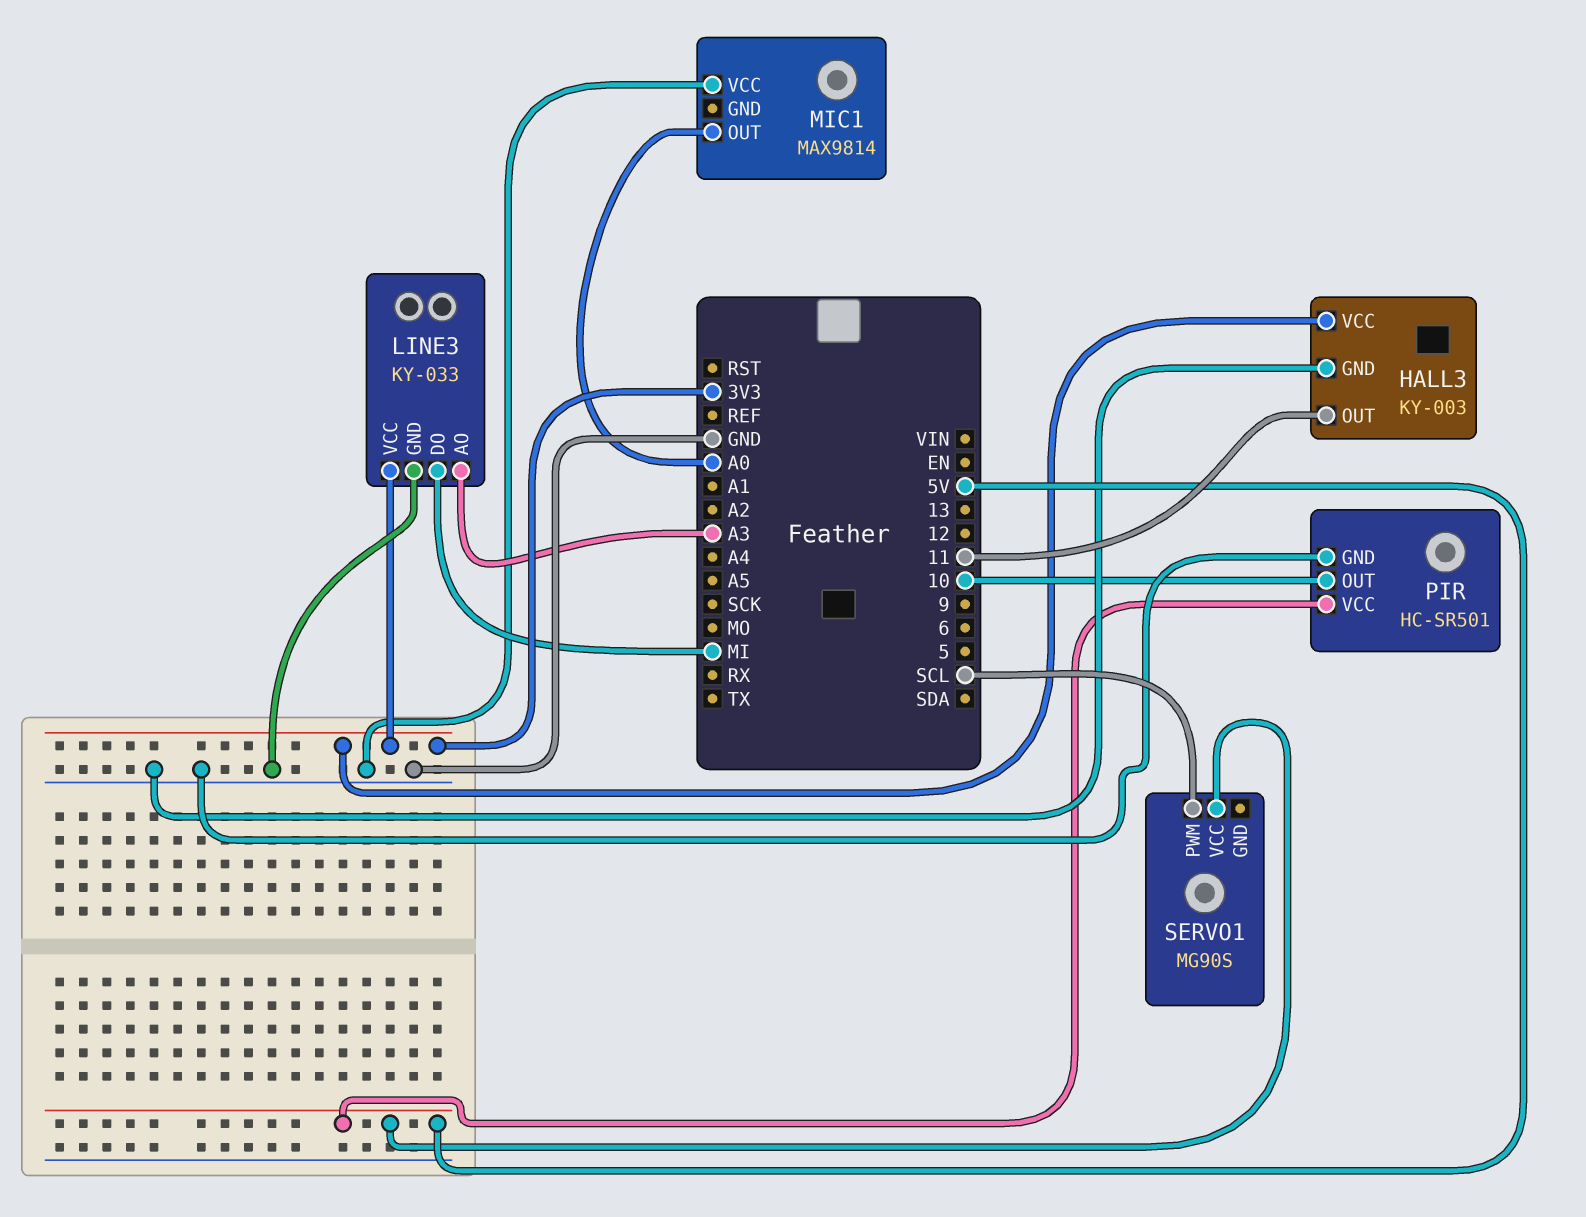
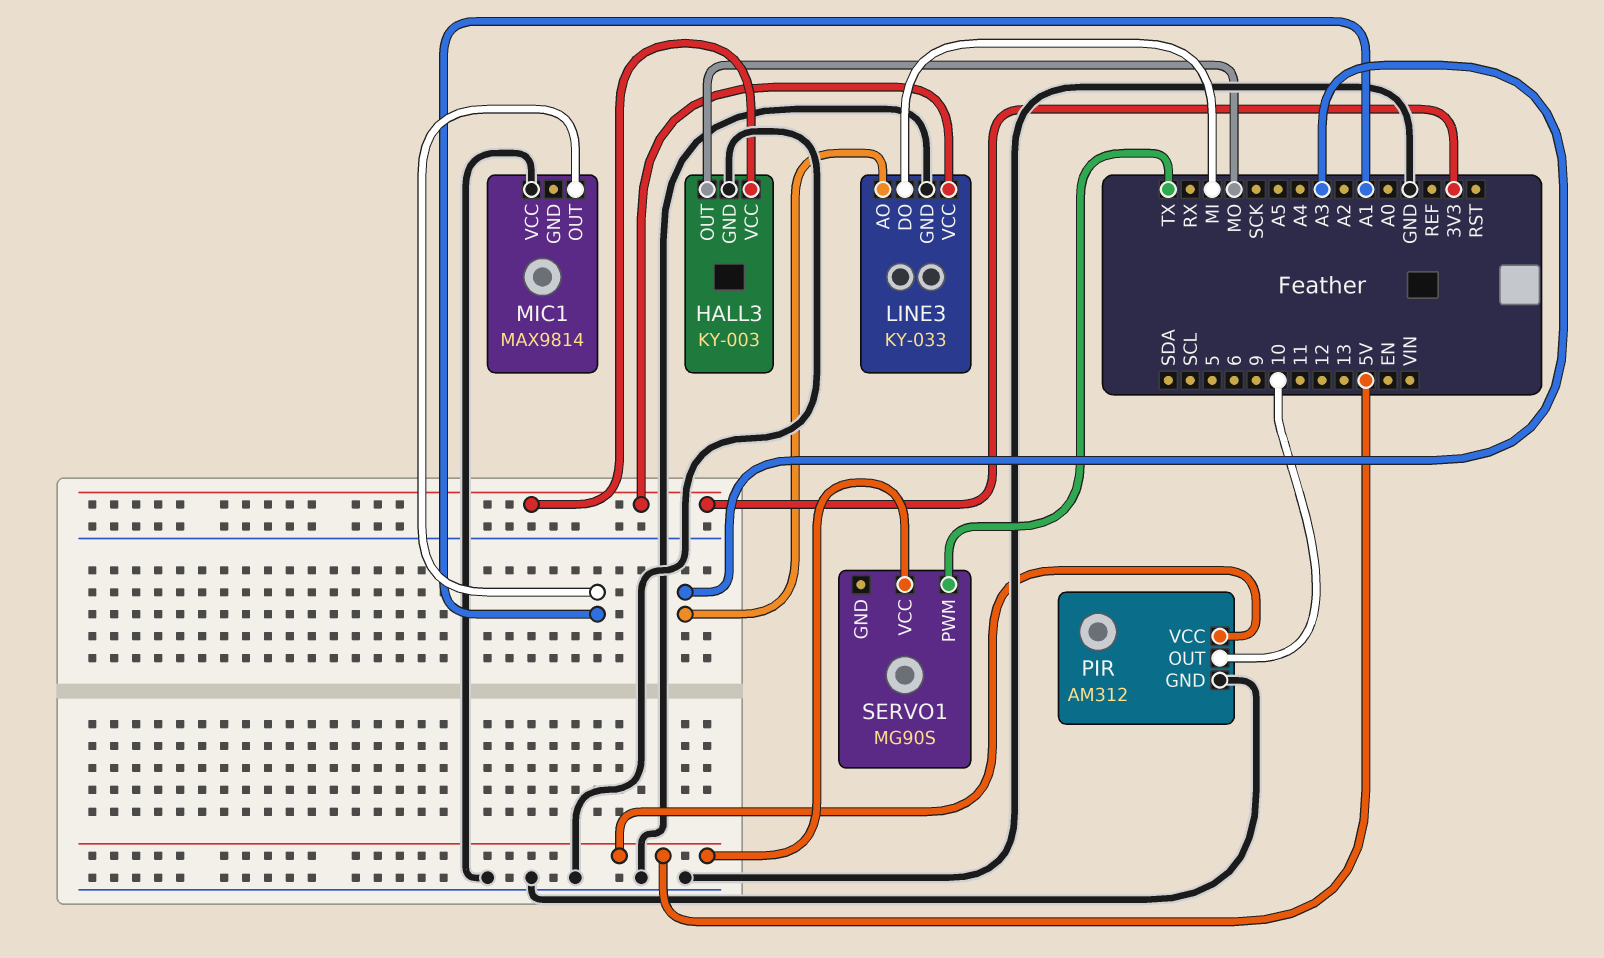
HALL3 pin OUT: 11 -> MO
MIC1 pin OUT: A0 -> A1
PIR: HC-SR501 -> AM312
SERVO1 pin PWM: SCL -> TX

